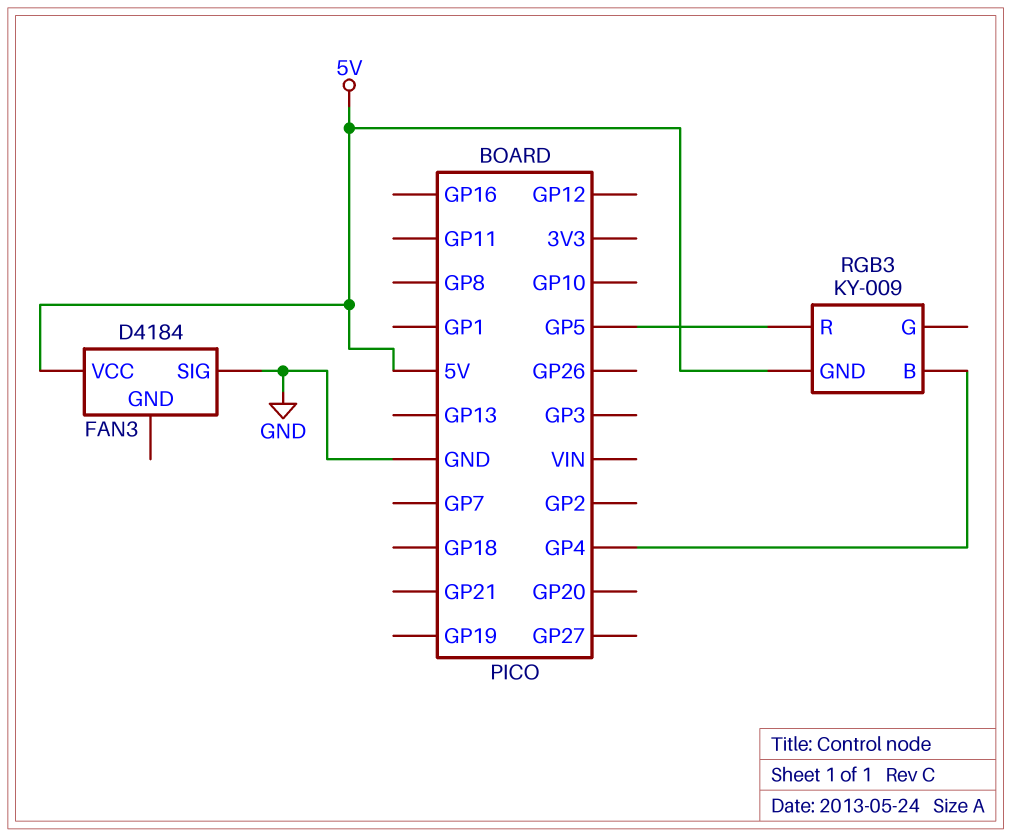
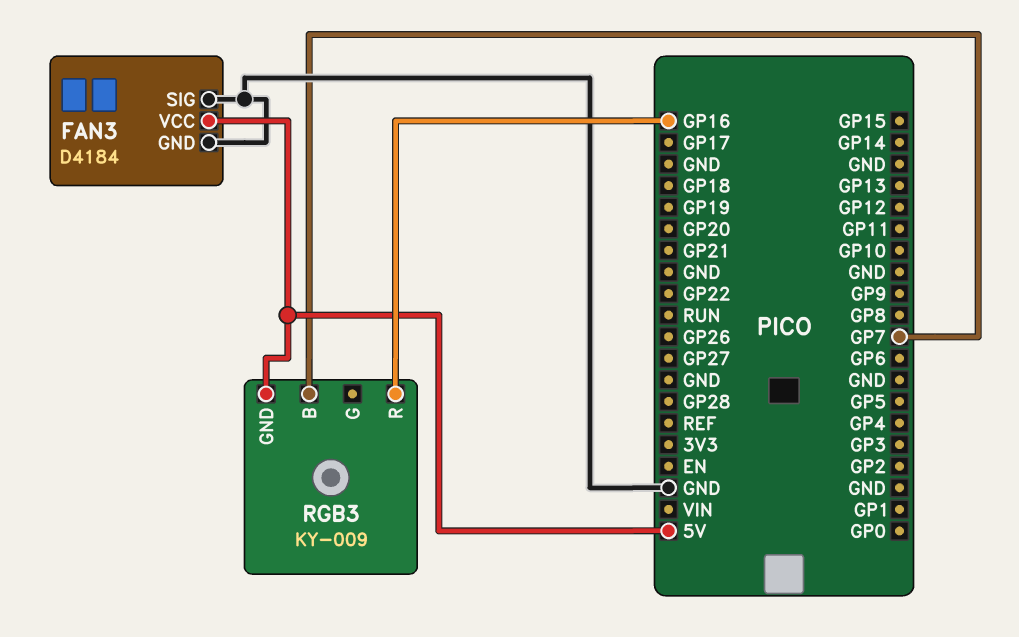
FAN3 pin GND: none -> GND
RGB3 pin B: GP4 -> GP7
RGB3 pin R: GP5 -> GP16

